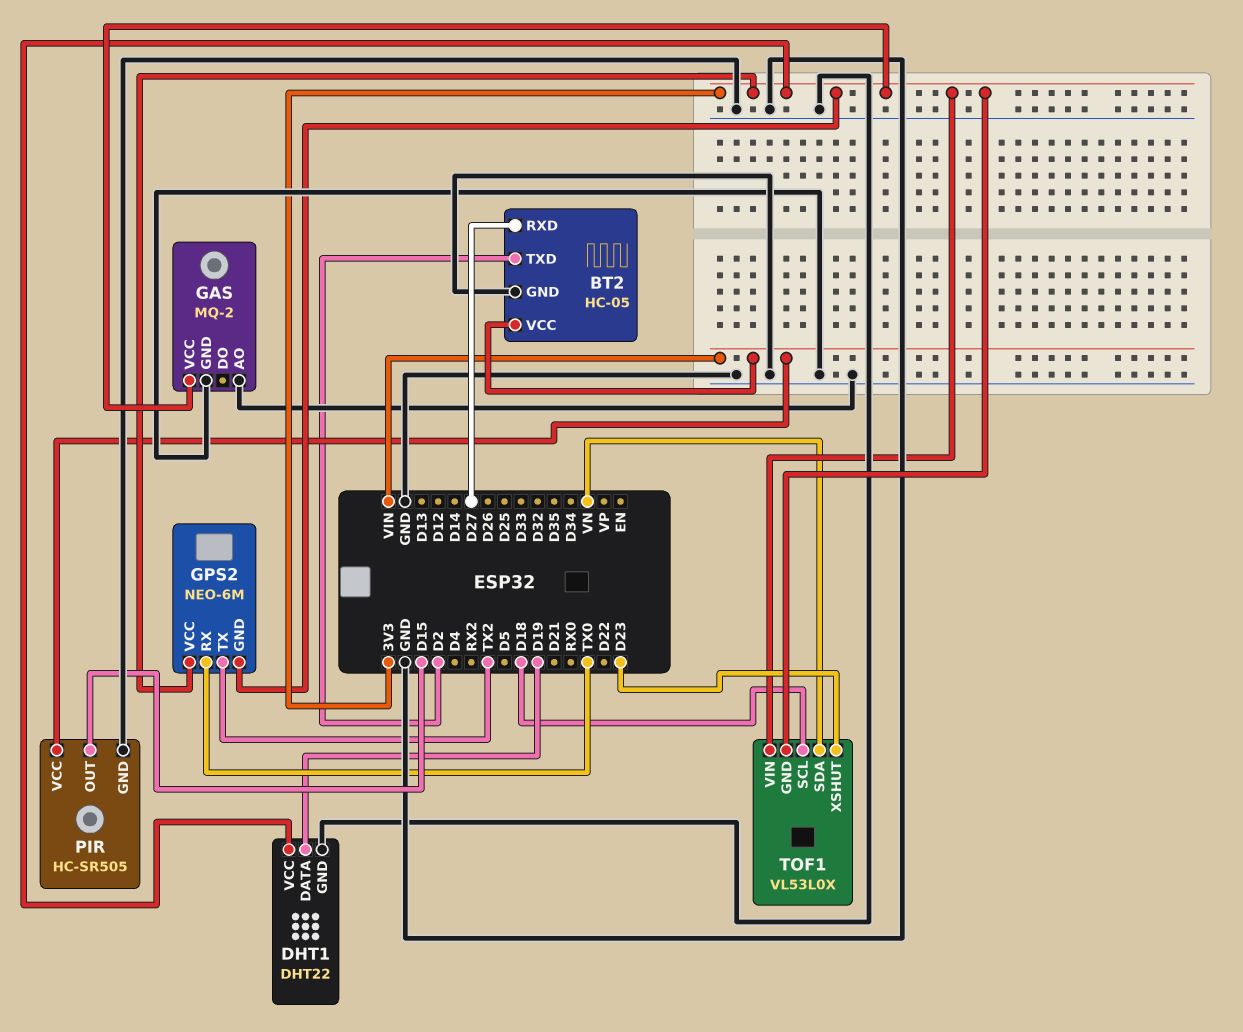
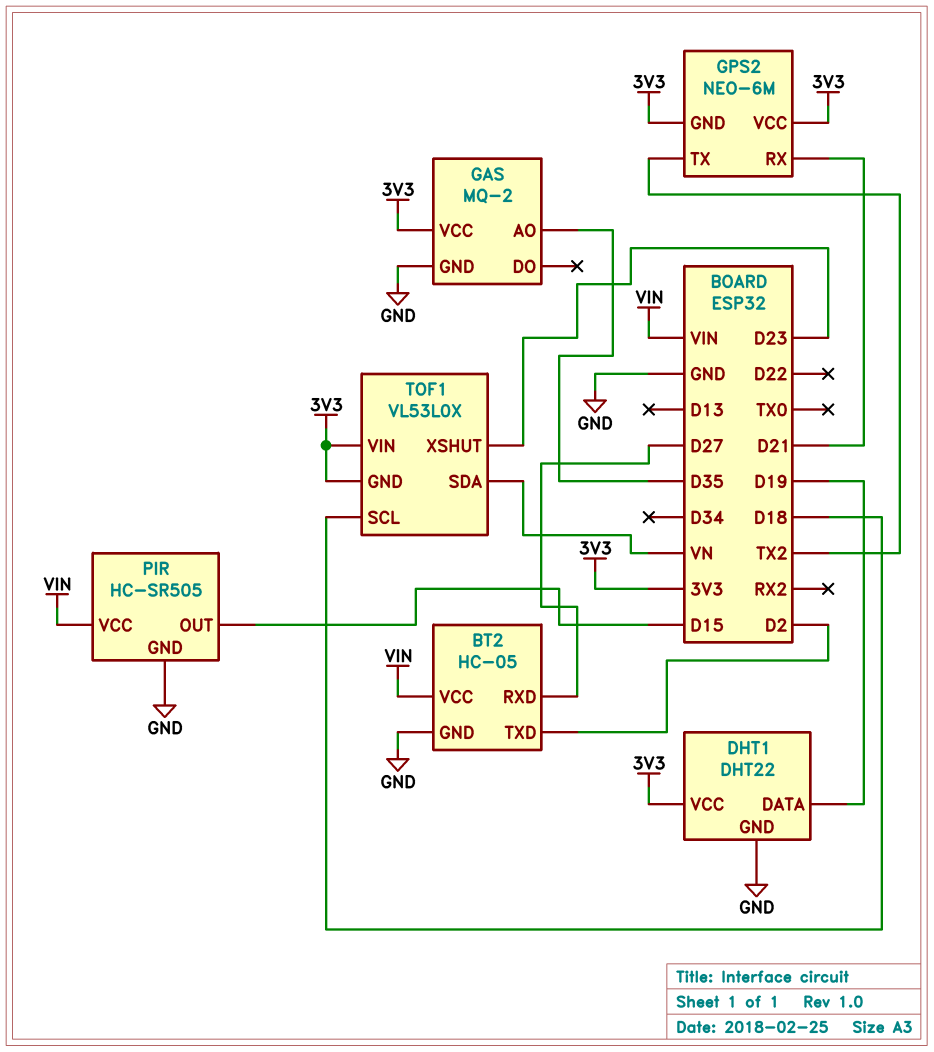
GAS pin AO: GND -> D35
GPS2 pin RX: TX0 -> D21

